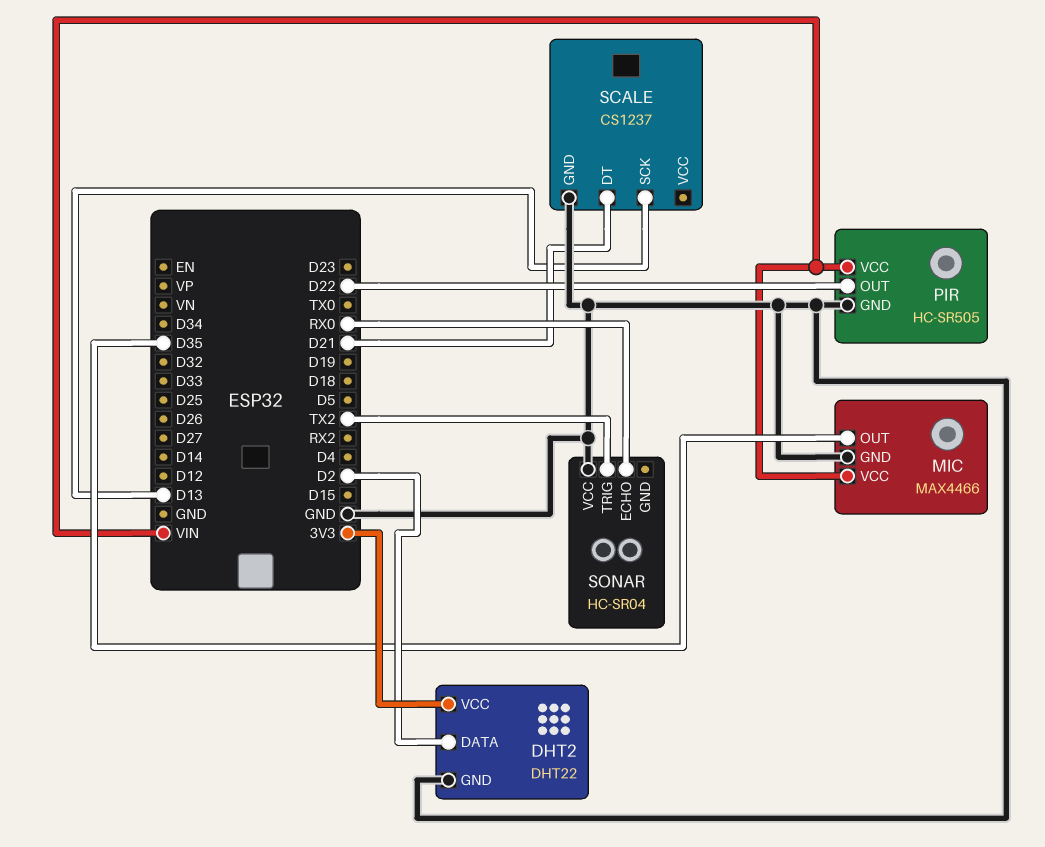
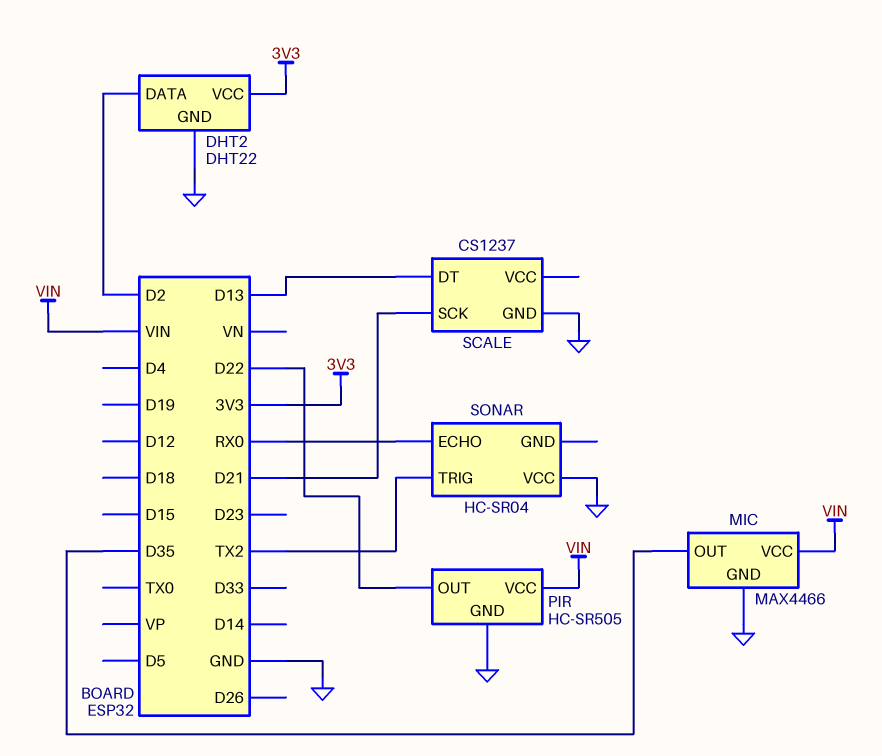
SCALE pin DT: D21 -> D13
SCALE pin SCK: D13 -> D21

